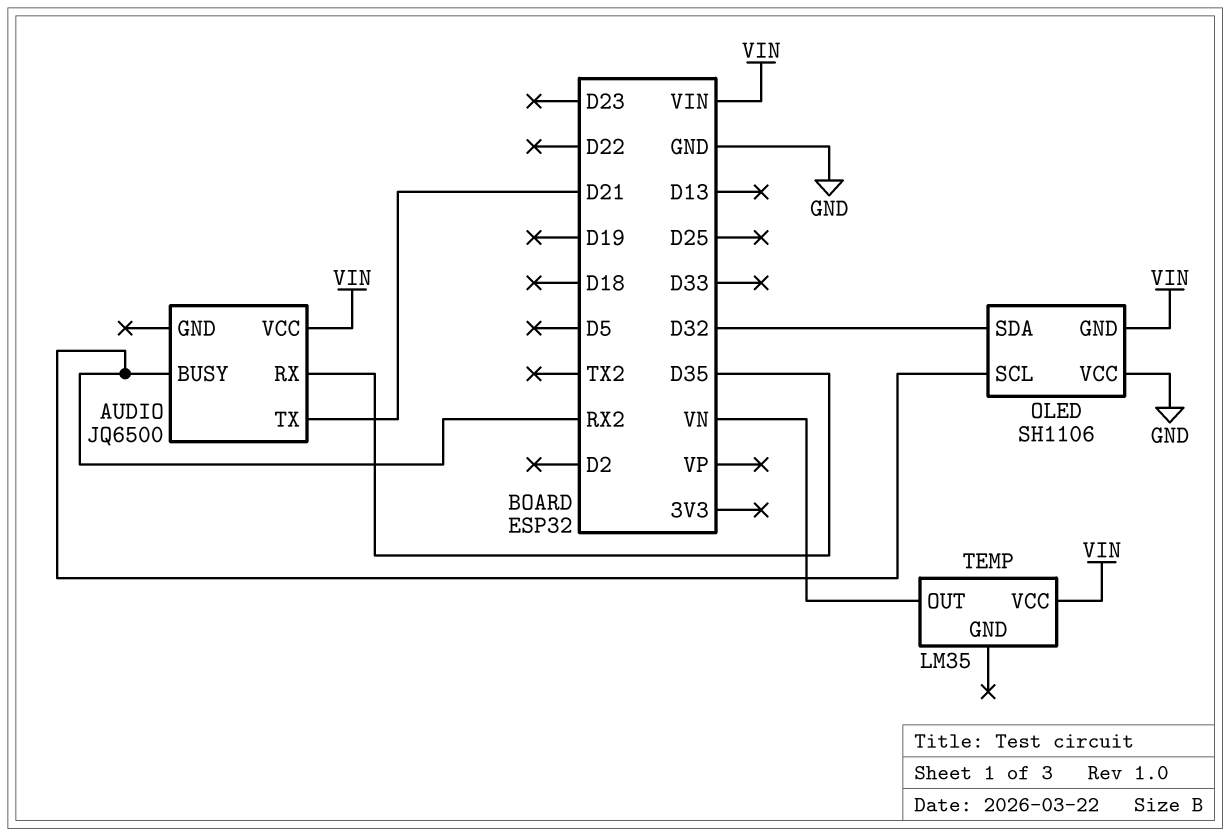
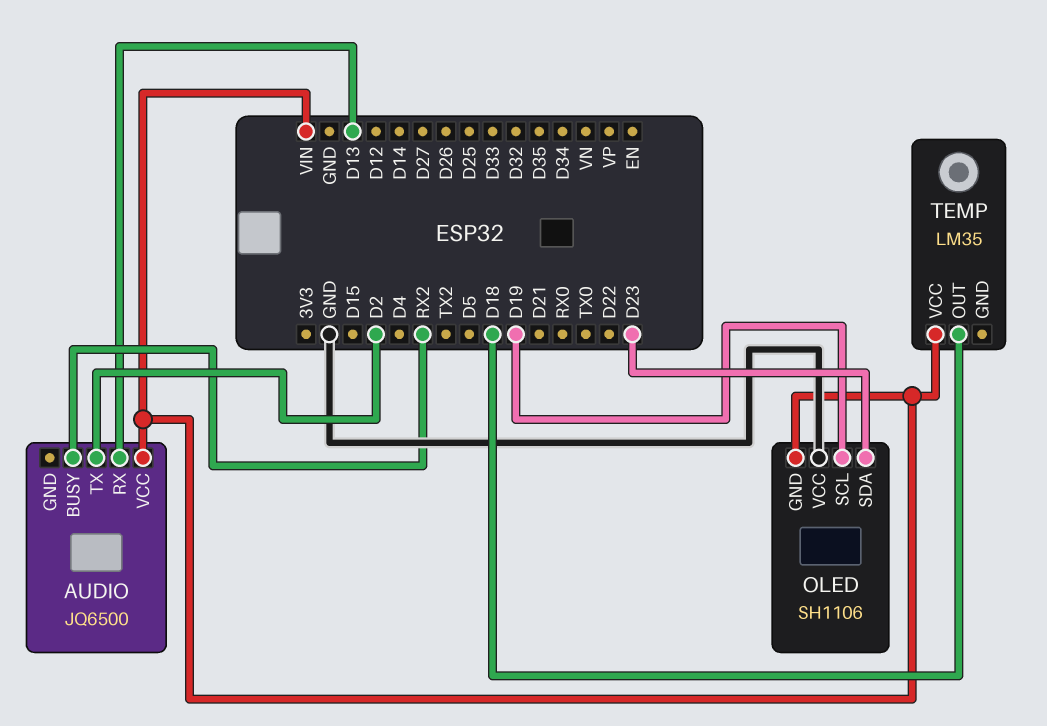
AUDIO pin RX: D35 -> D13
AUDIO pin TX: D21 -> D2
OLED pin SCL: RX2 -> D19
OLED pin SDA: D32 -> D23
TEMP pin OUT: VN -> D18

